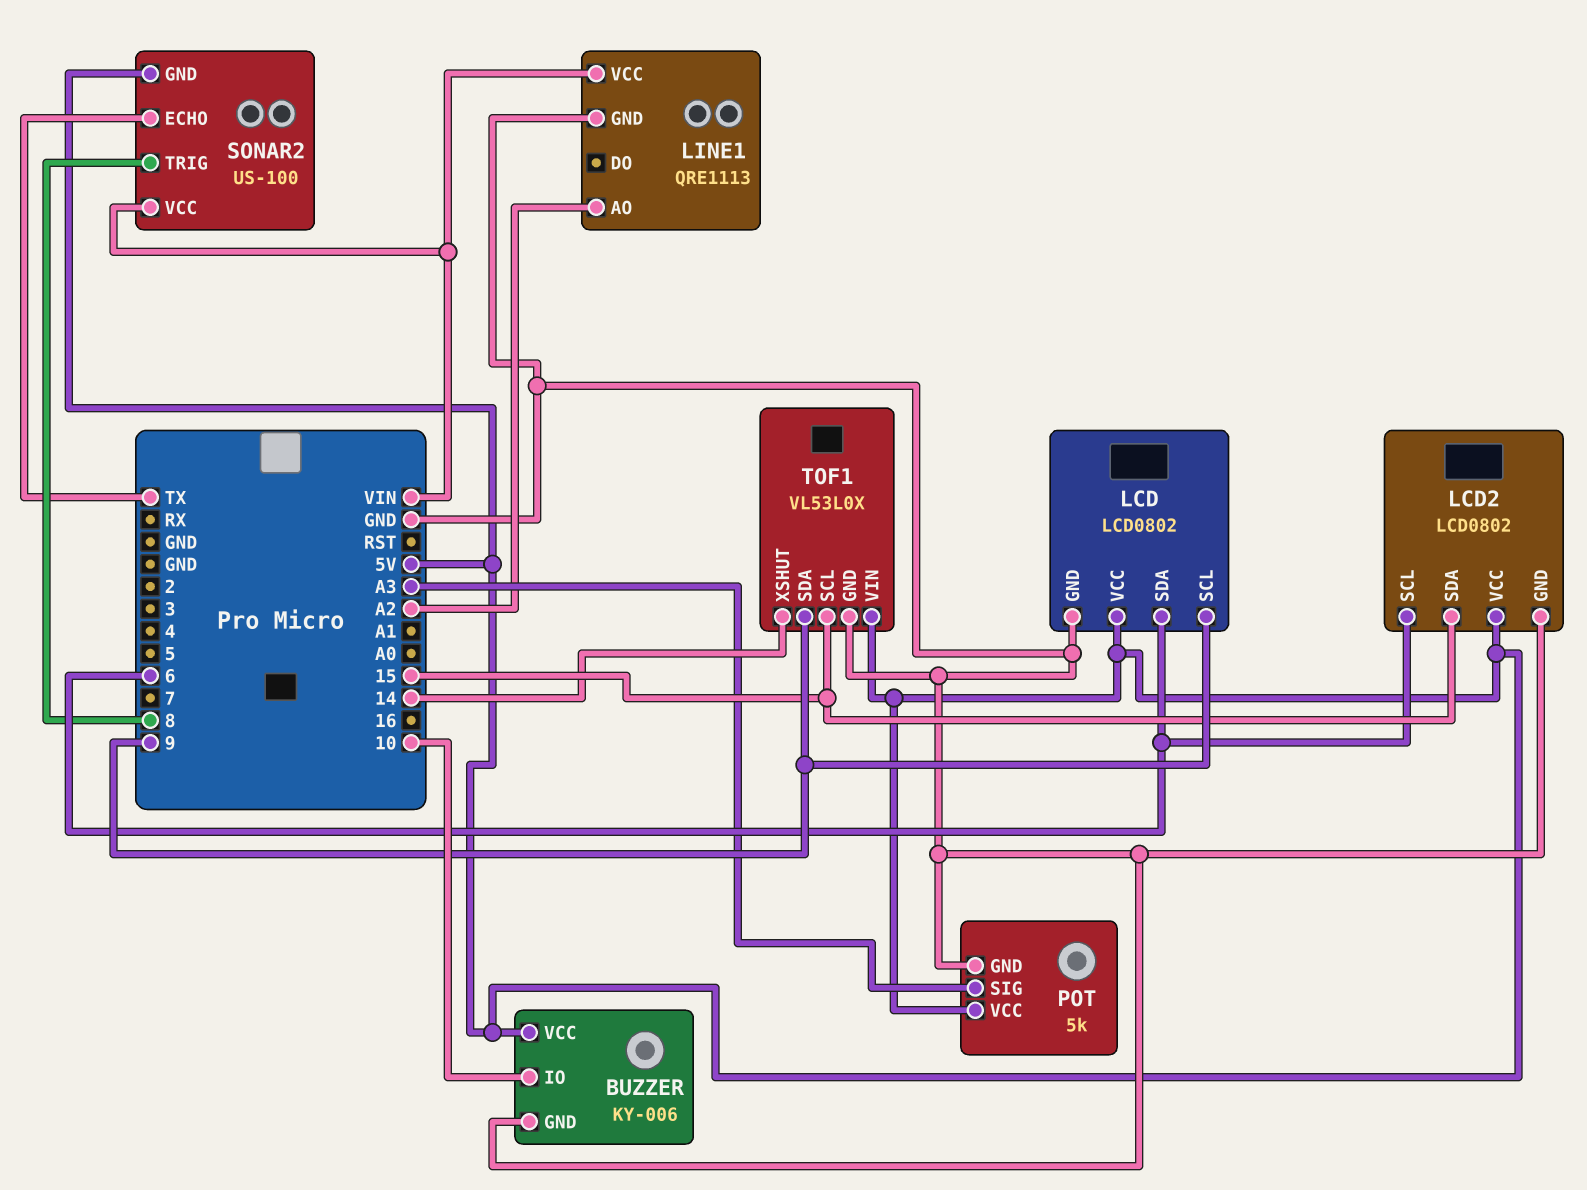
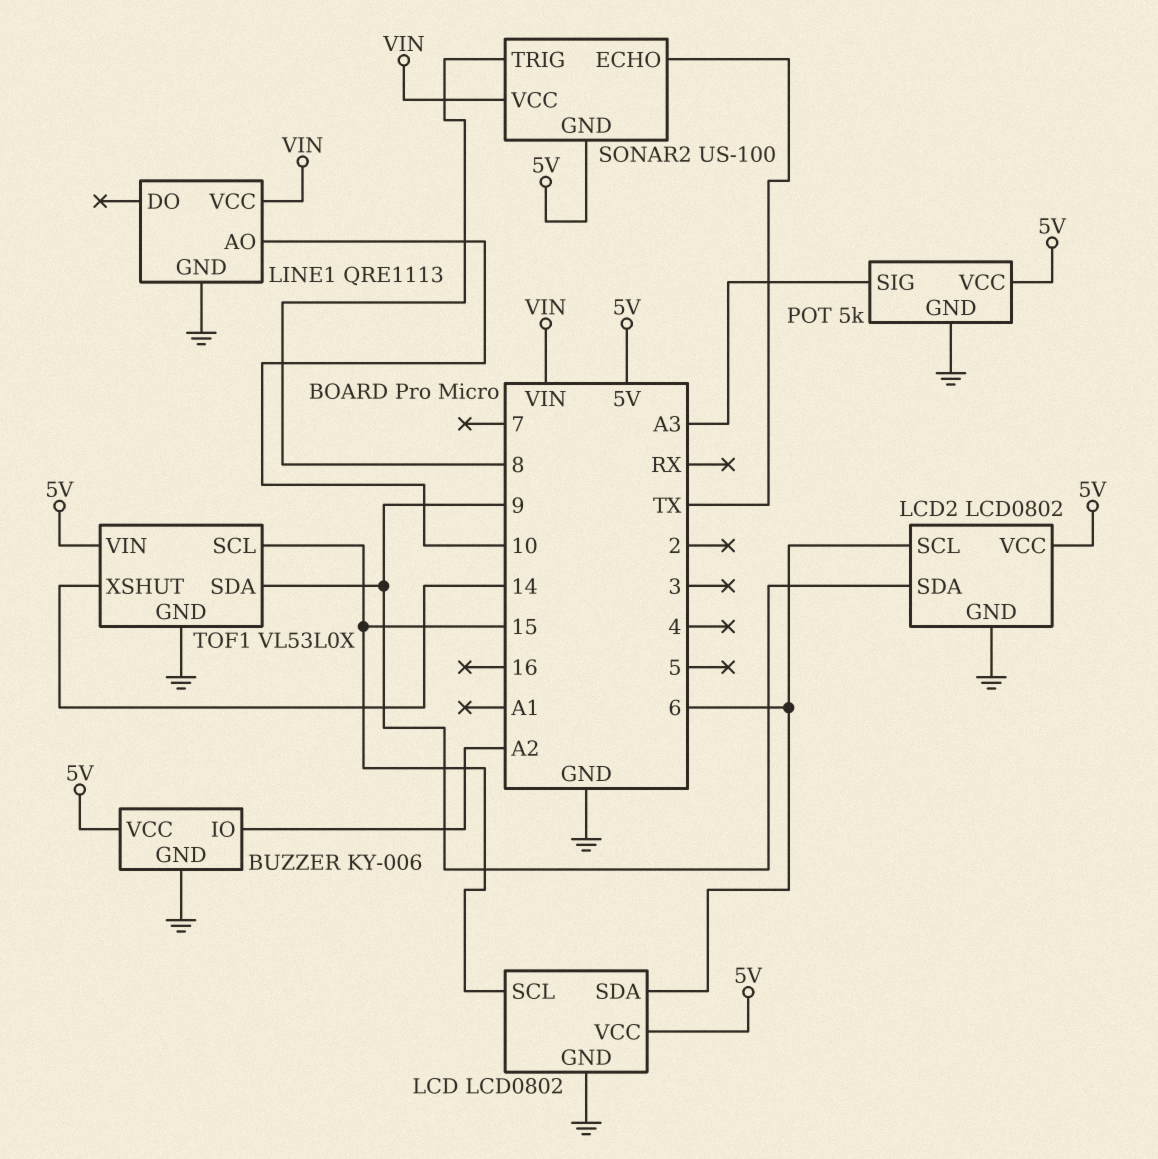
BUZZER pin IO: 10 -> A2
LCD pin SCL: 9 -> 15
LCD2 pin SDA: 15 -> 9
LINE1 pin AO: A2 -> 10

